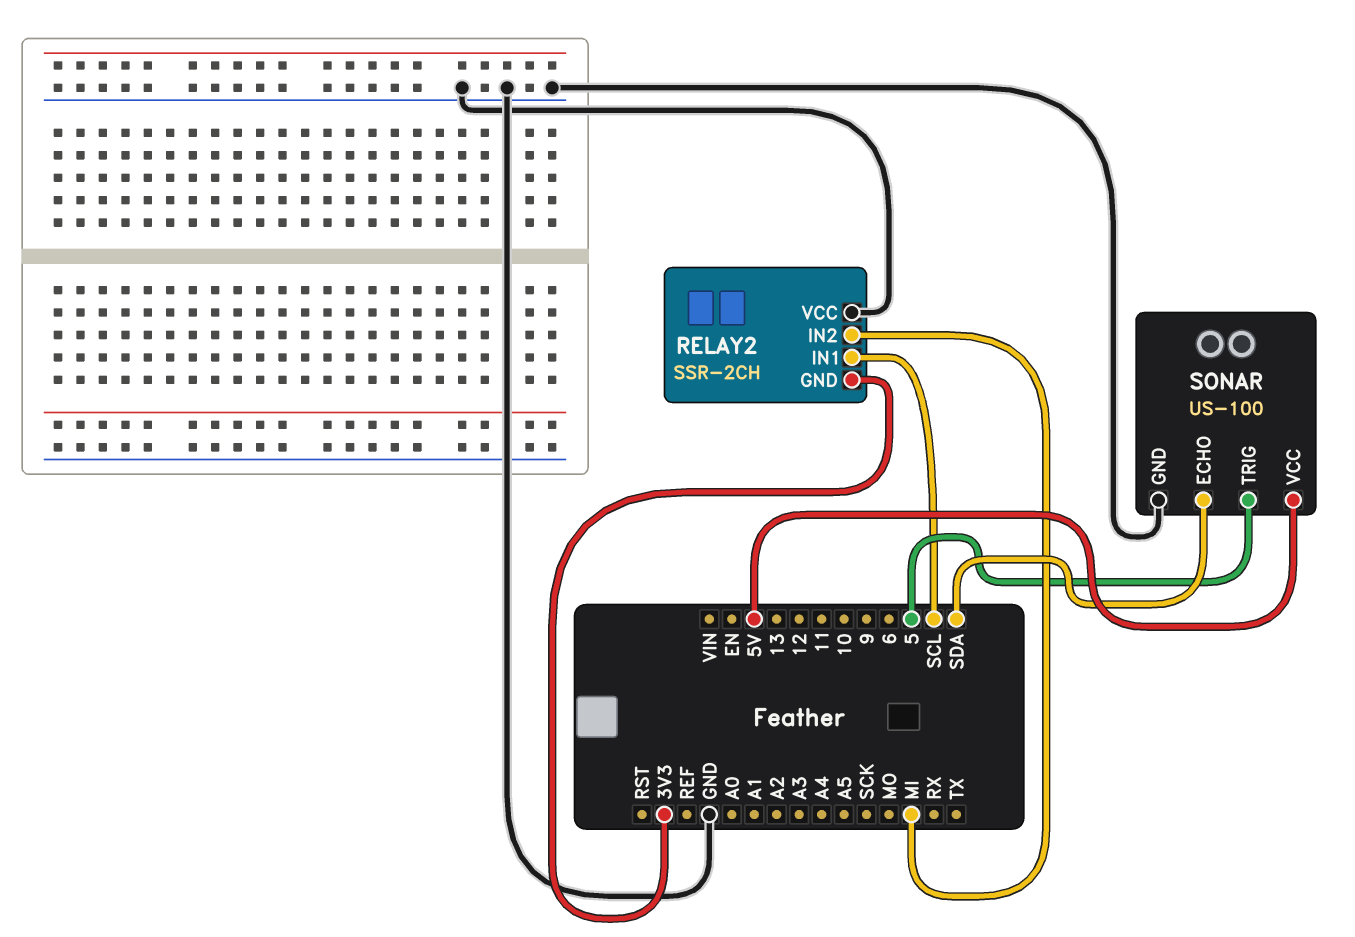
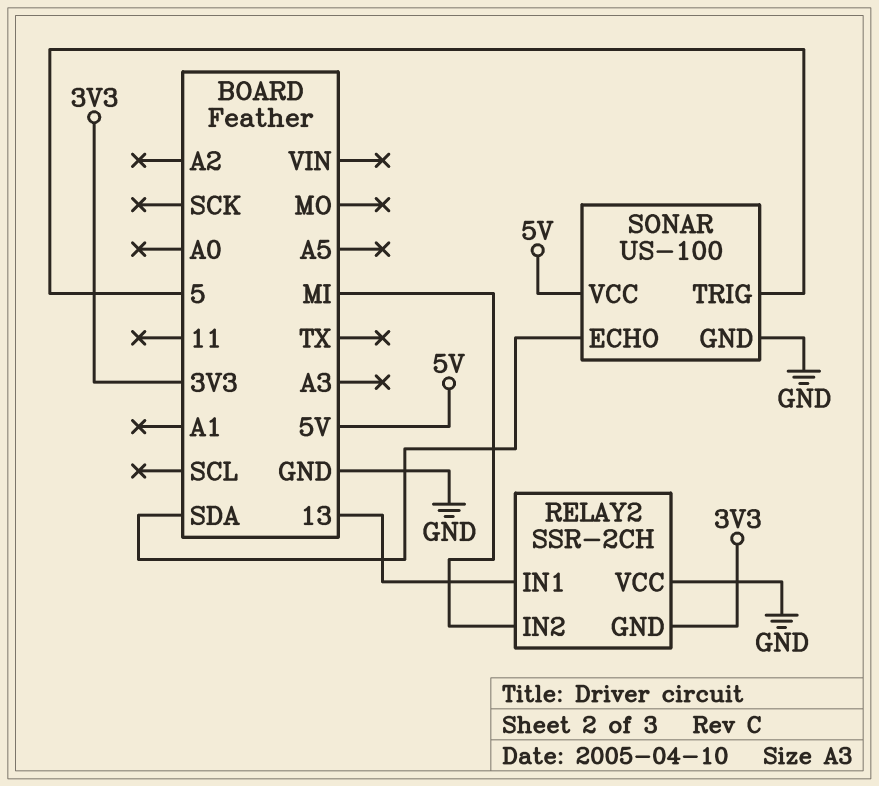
RELAY2 pin IN1: SCL -> 13

